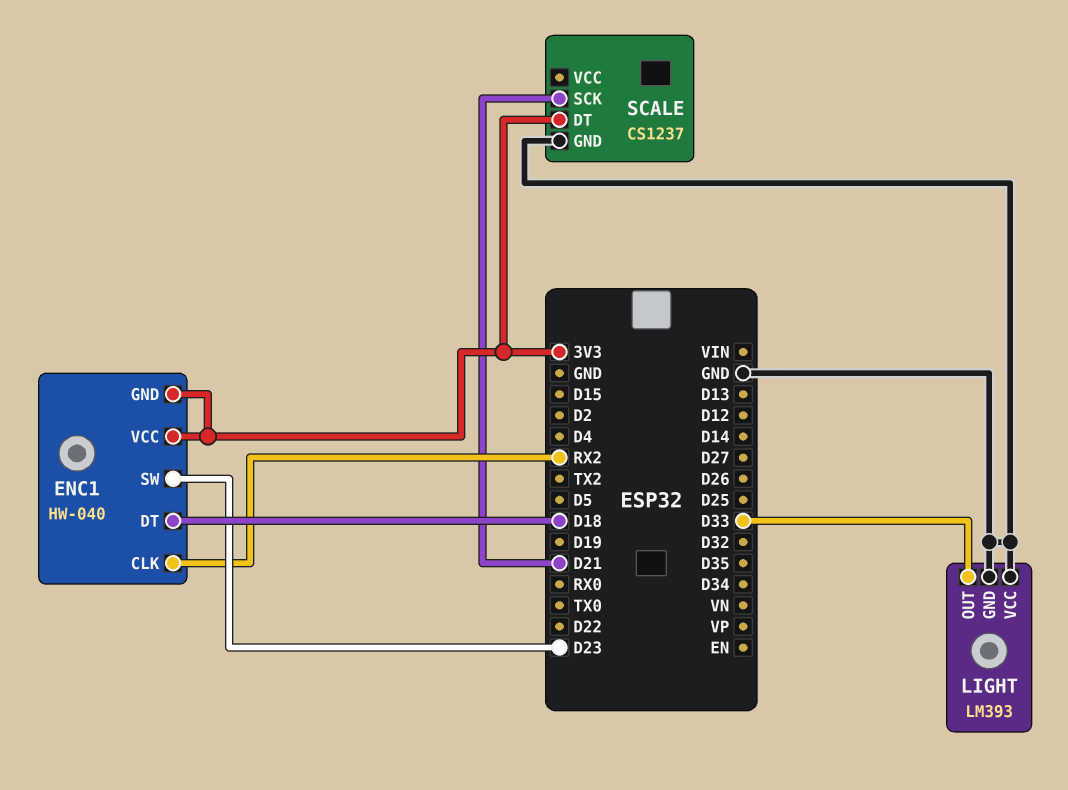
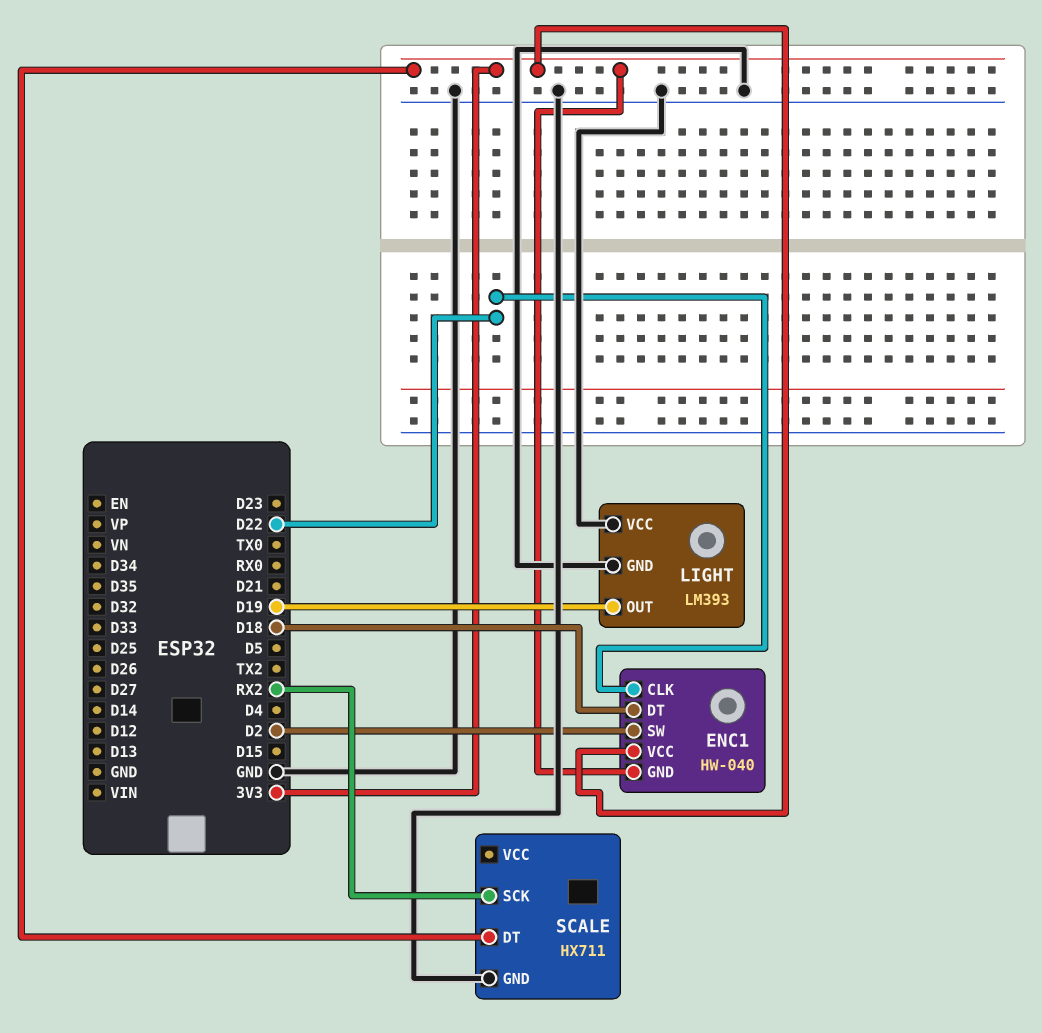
ENC1 pin CLK: RX2 -> D22
ENC1 pin SW: D23 -> D2
LIGHT pin OUT: D33 -> D19
SCALE: CS1237 -> HX711
SCALE pin SCK: D21 -> RX2

